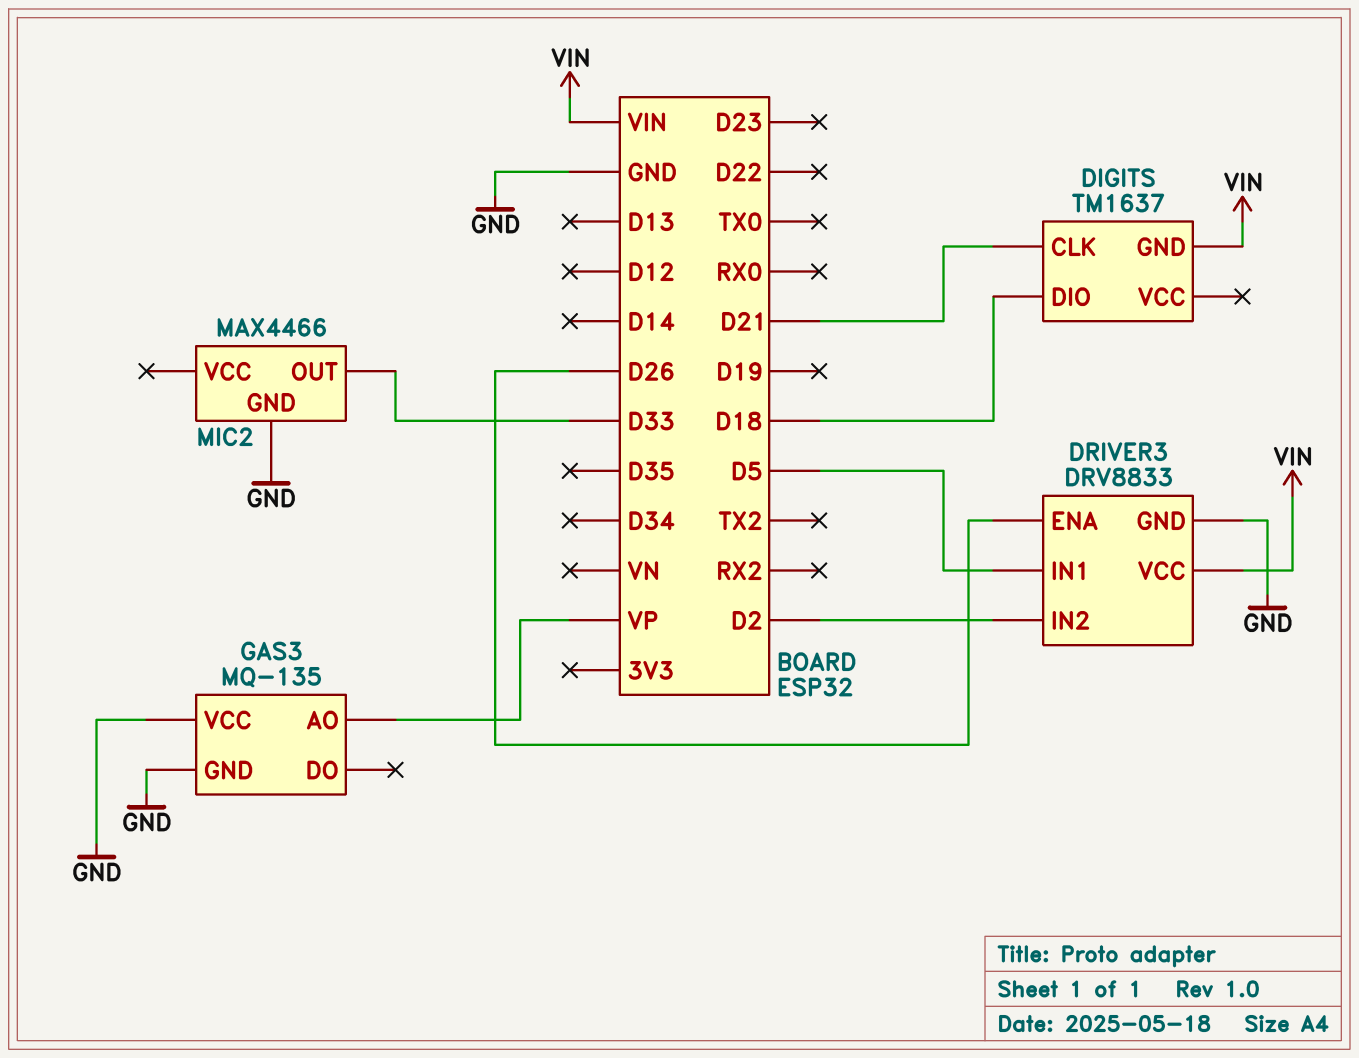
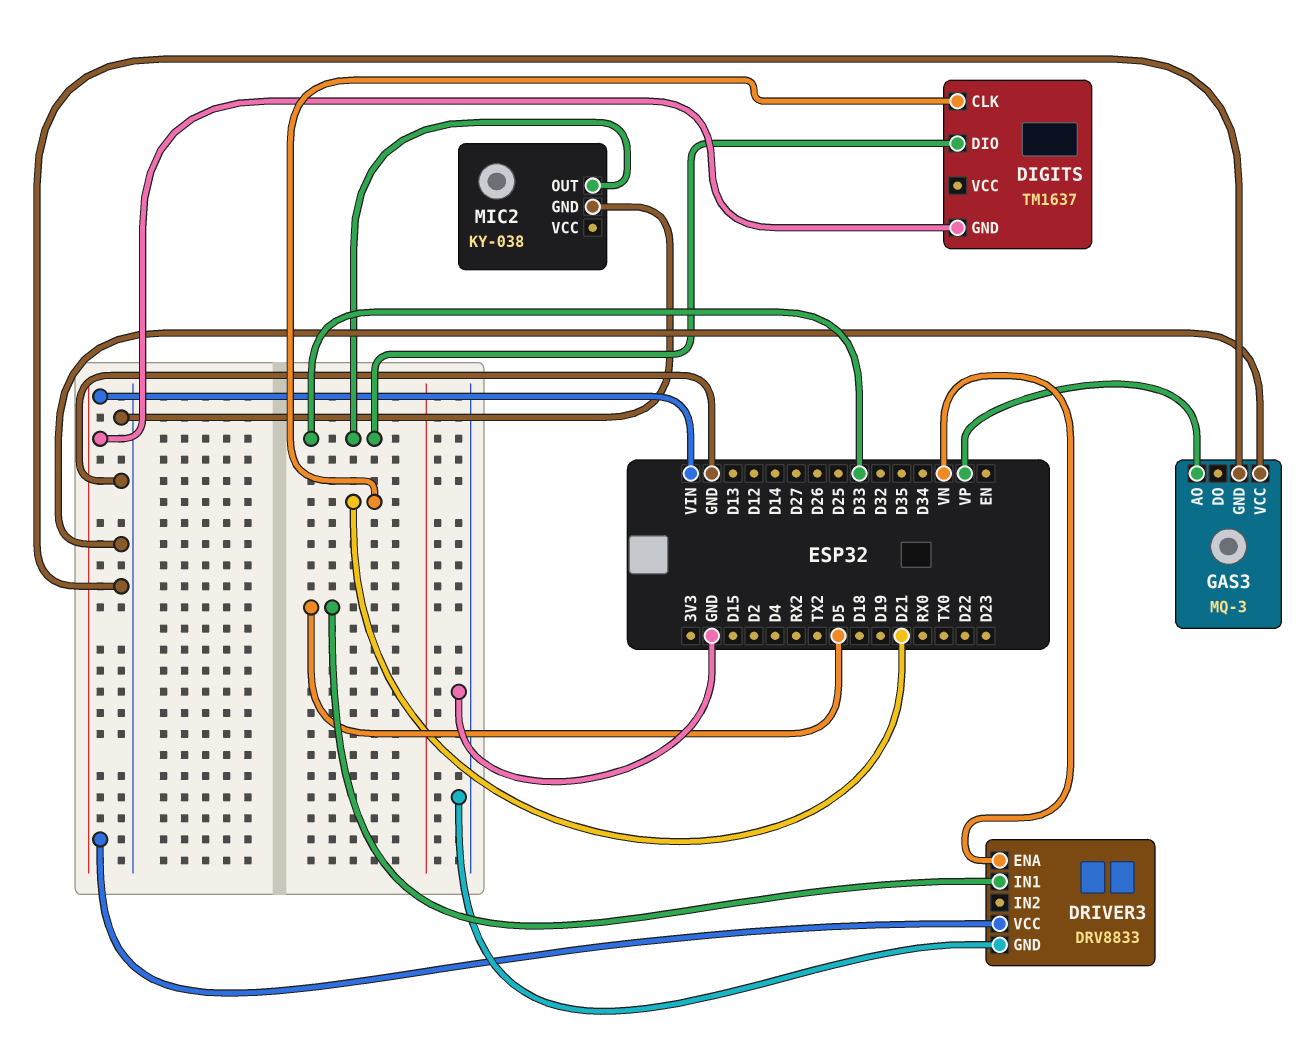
DIGITS pin DIO: D18 -> D33
DRIVER3 pin ENA: D26 -> VN
DRIVER3 pin IN2: D2 -> none
GAS3: MQ-135 -> MQ-3
MIC2: MAX4466 -> KY-038

